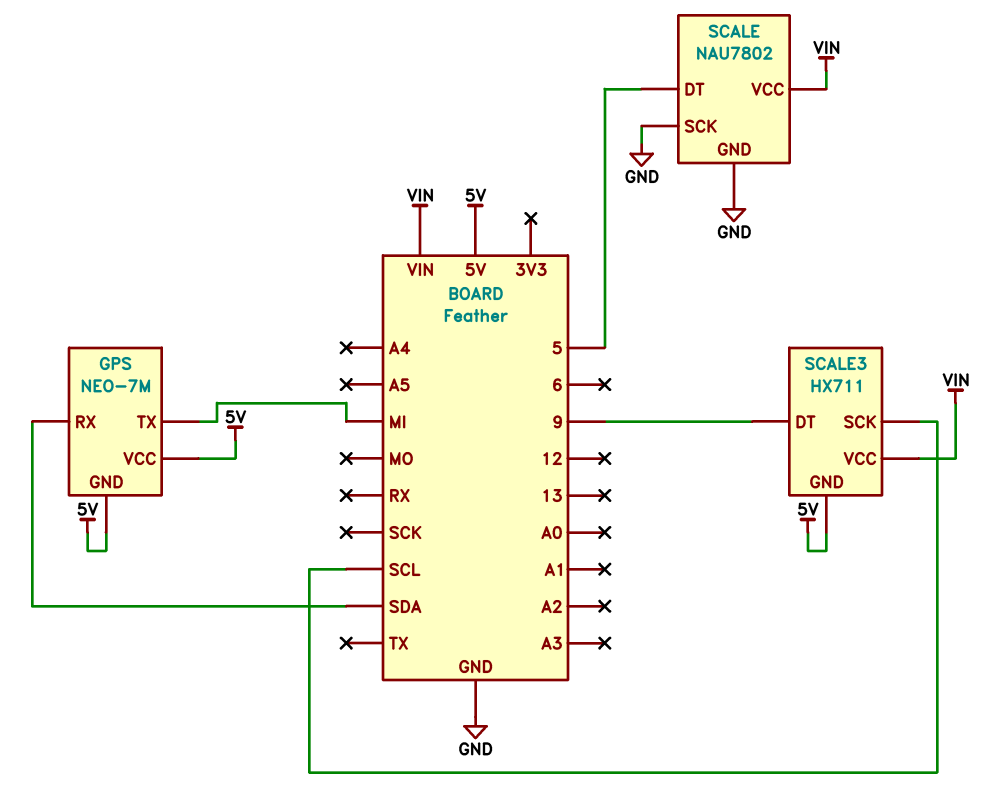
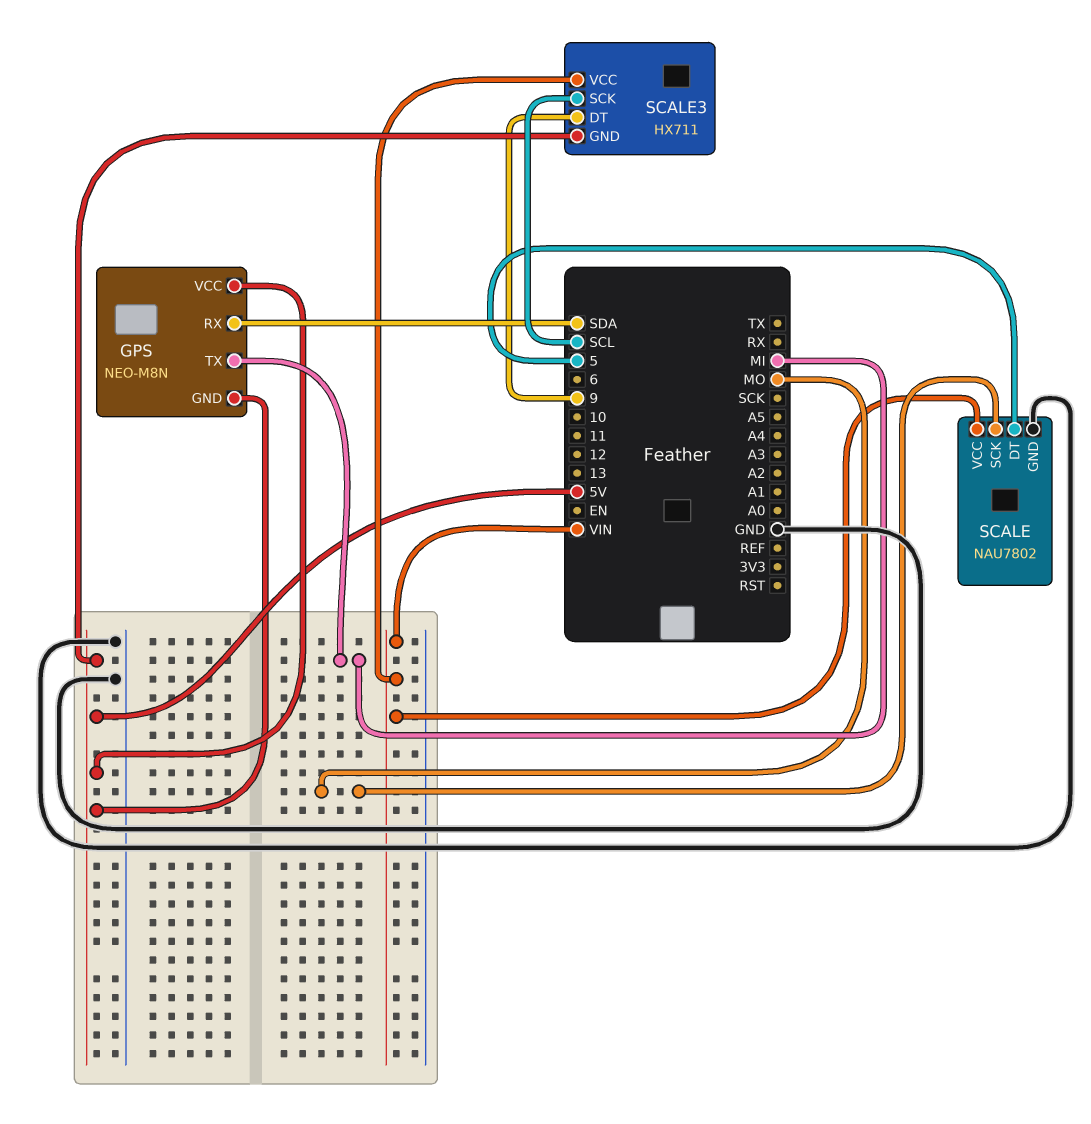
GPS: NEO-7M -> NEO-M8N
SCALE pin SCK: GND -> MO

